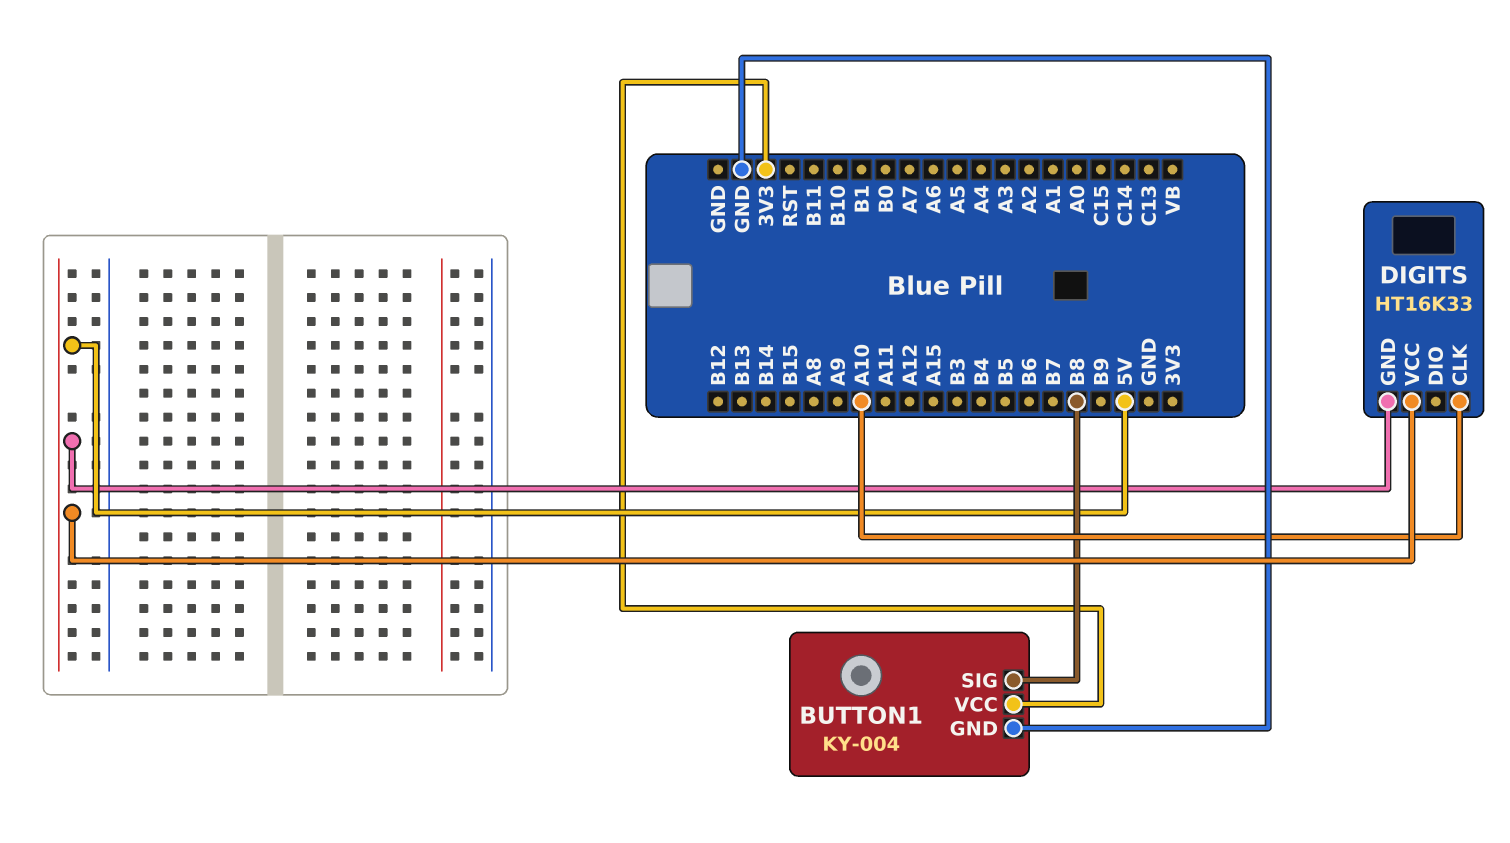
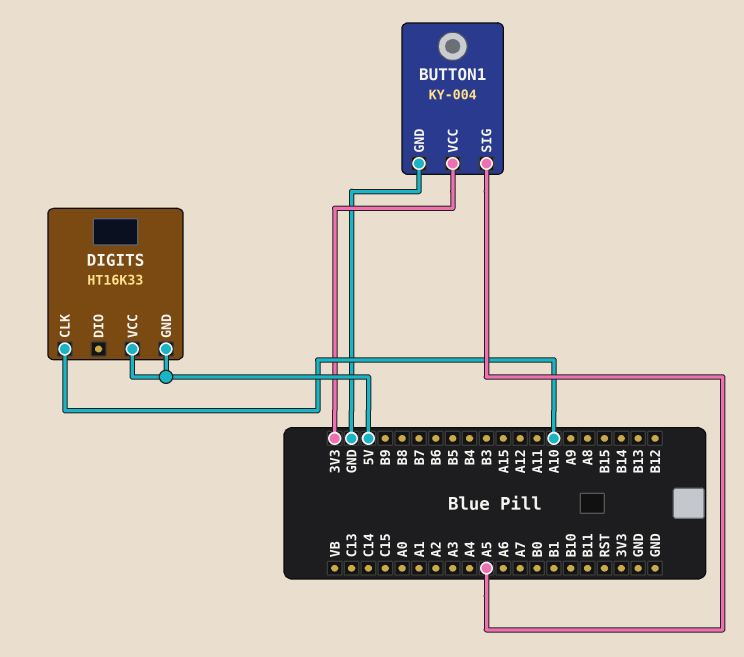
BUTTON1 pin SIG: B8 -> A5

